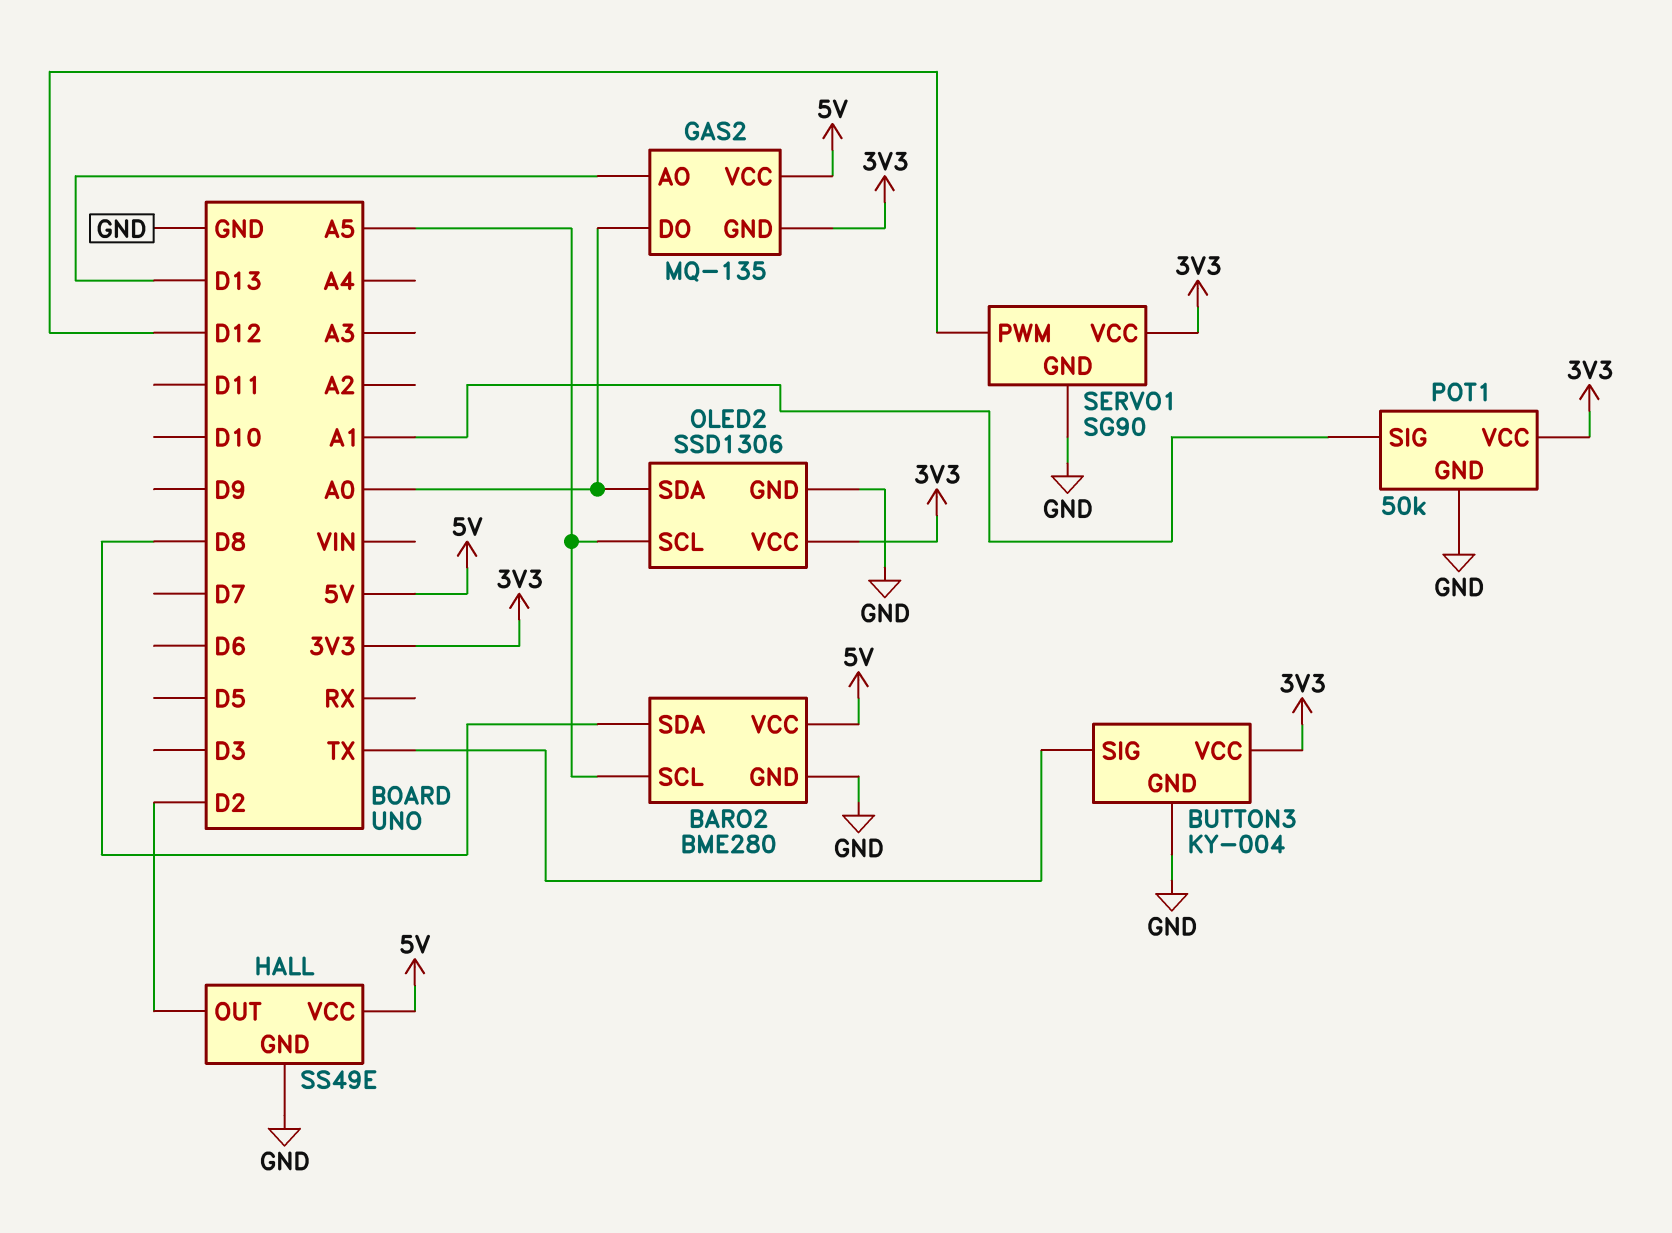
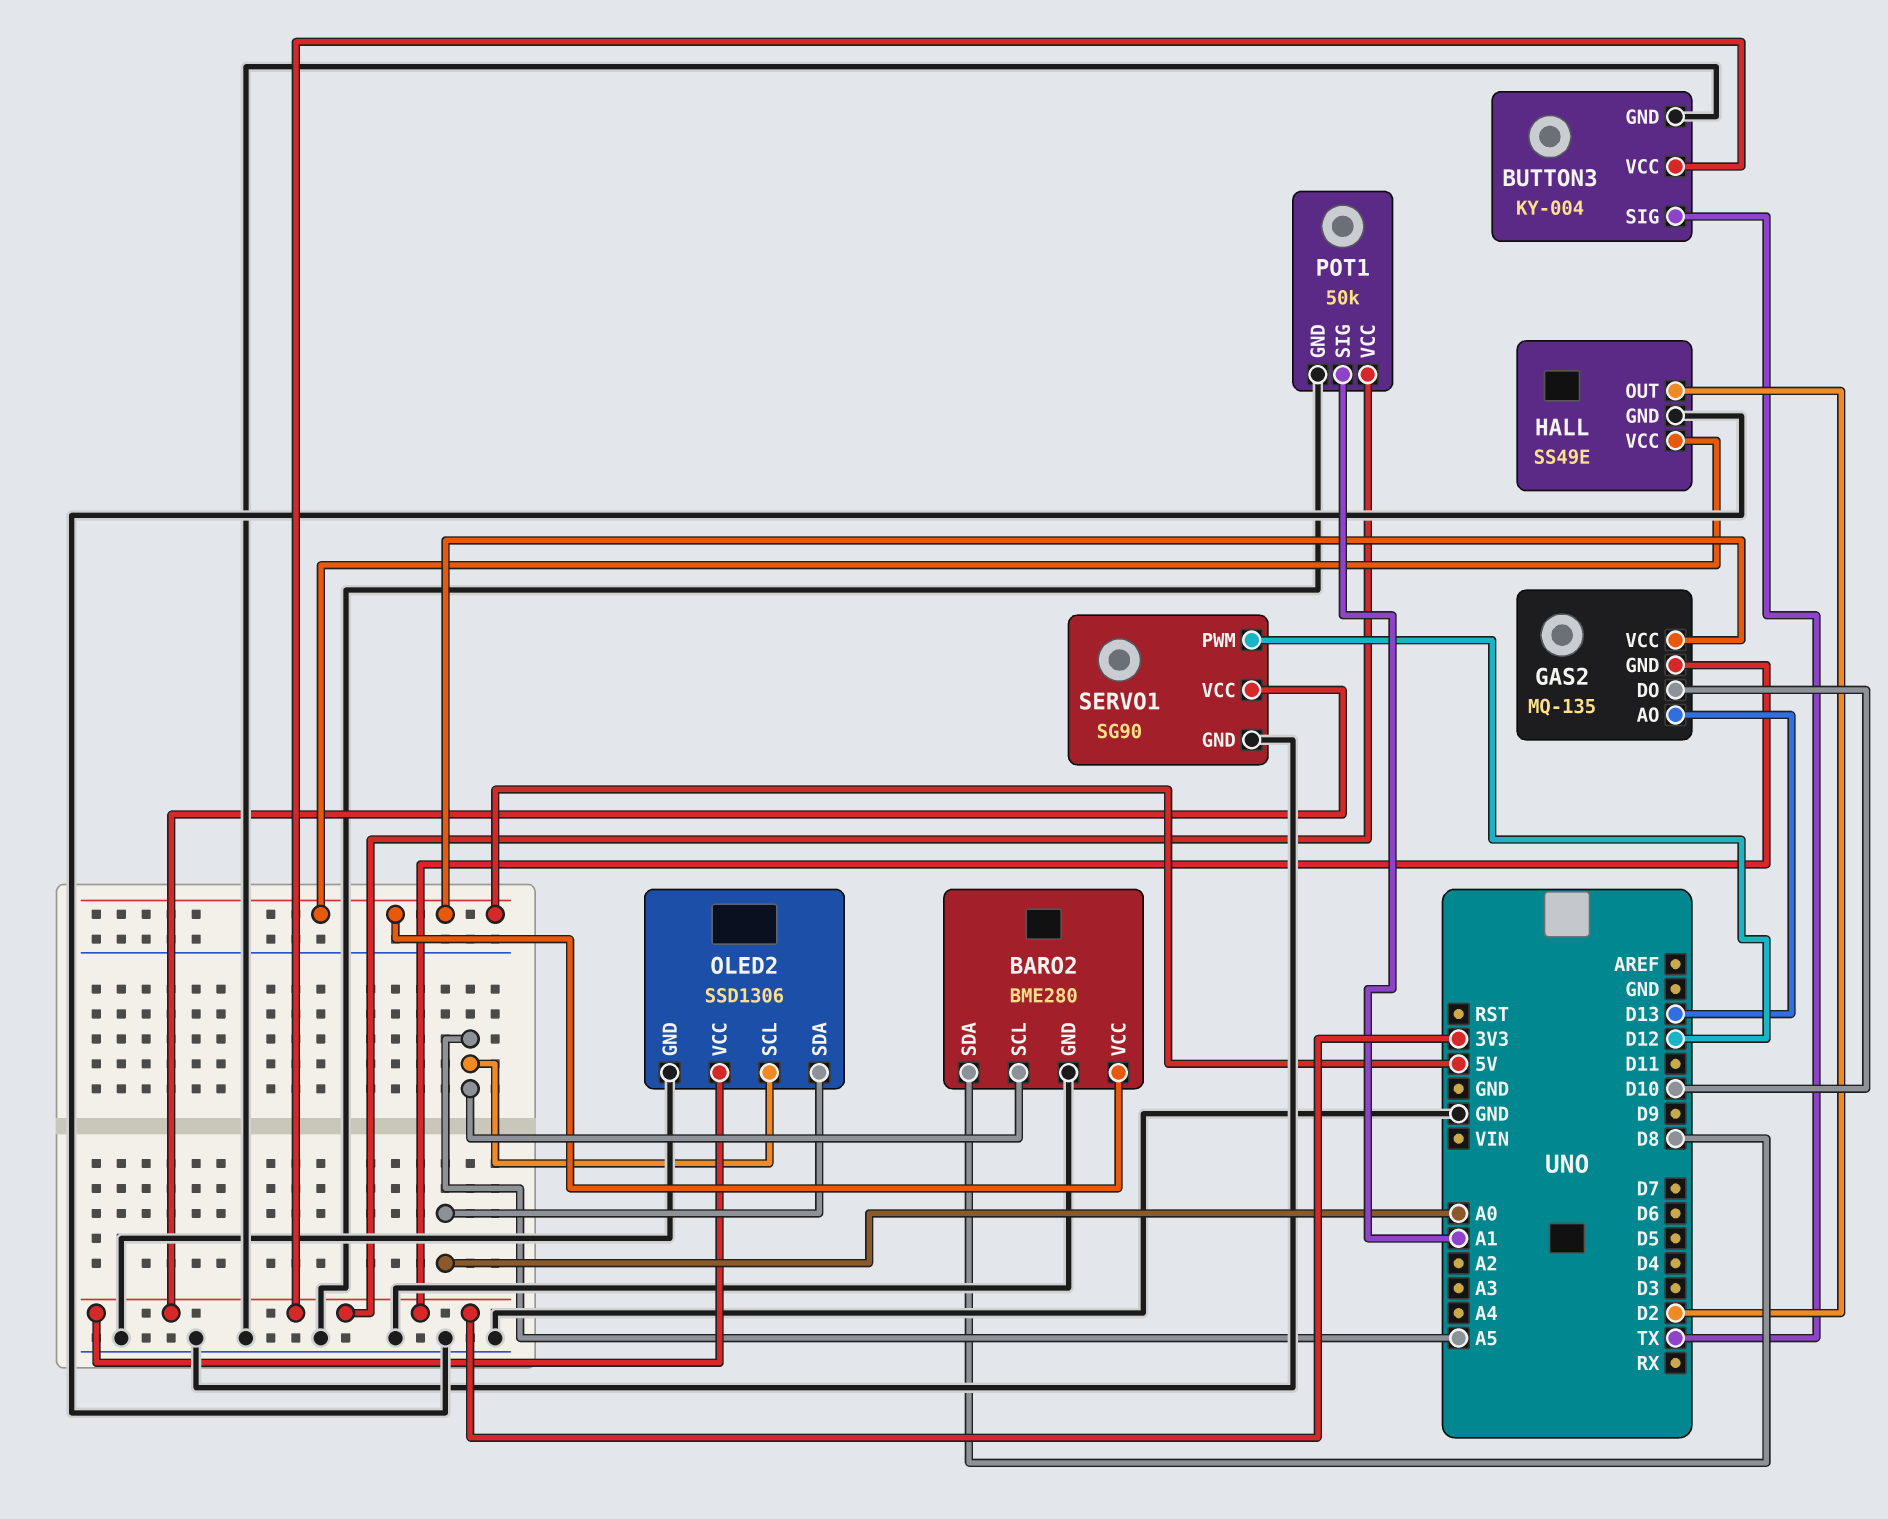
GAS2 pin DO: A0 -> D10

